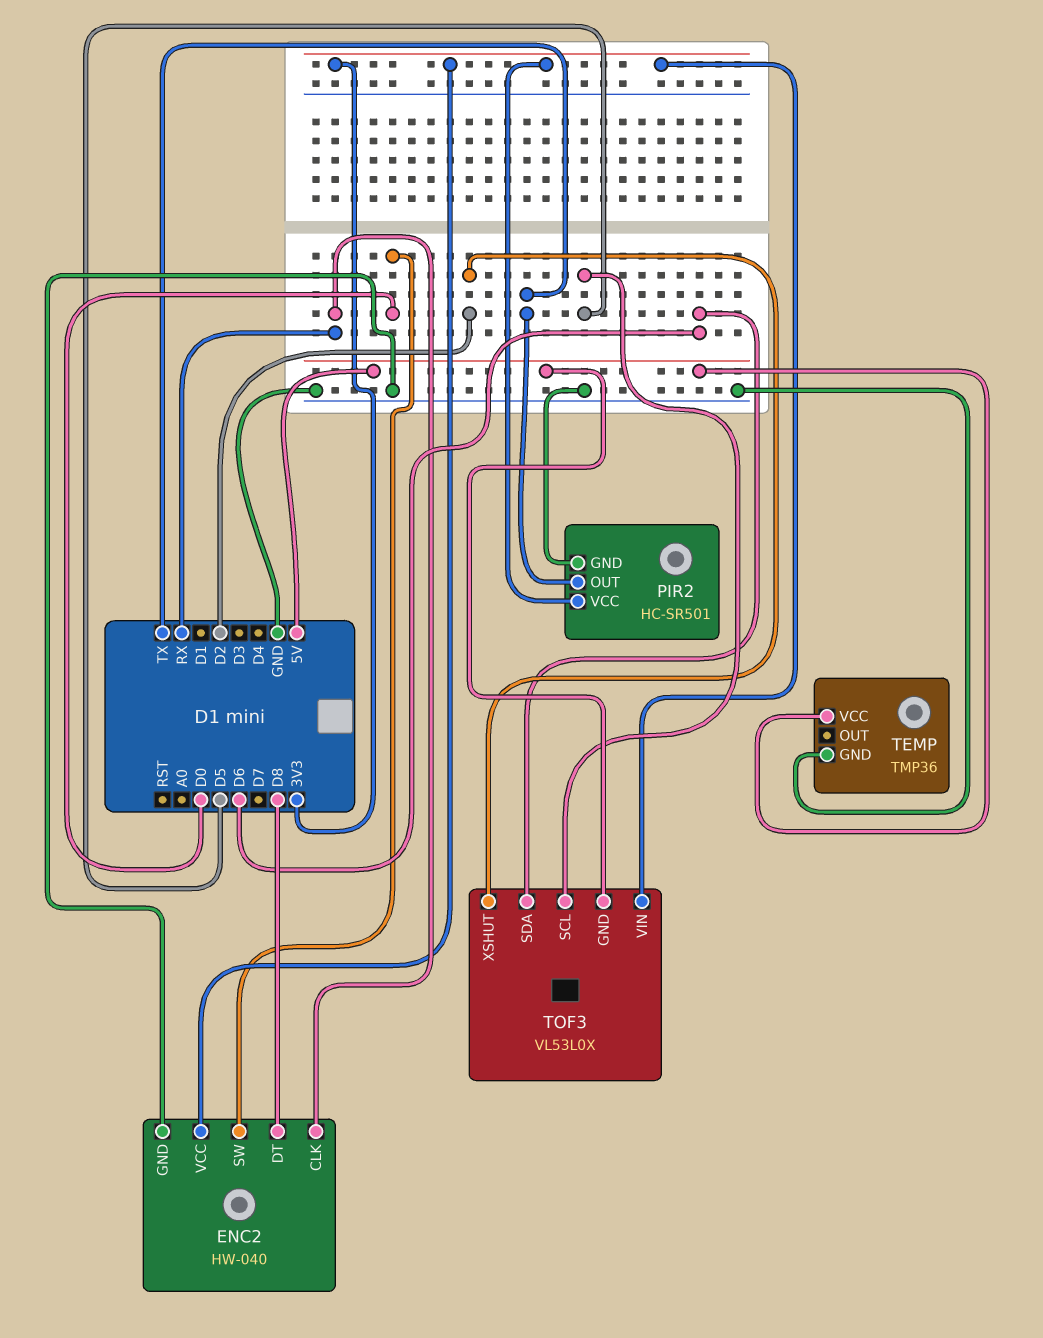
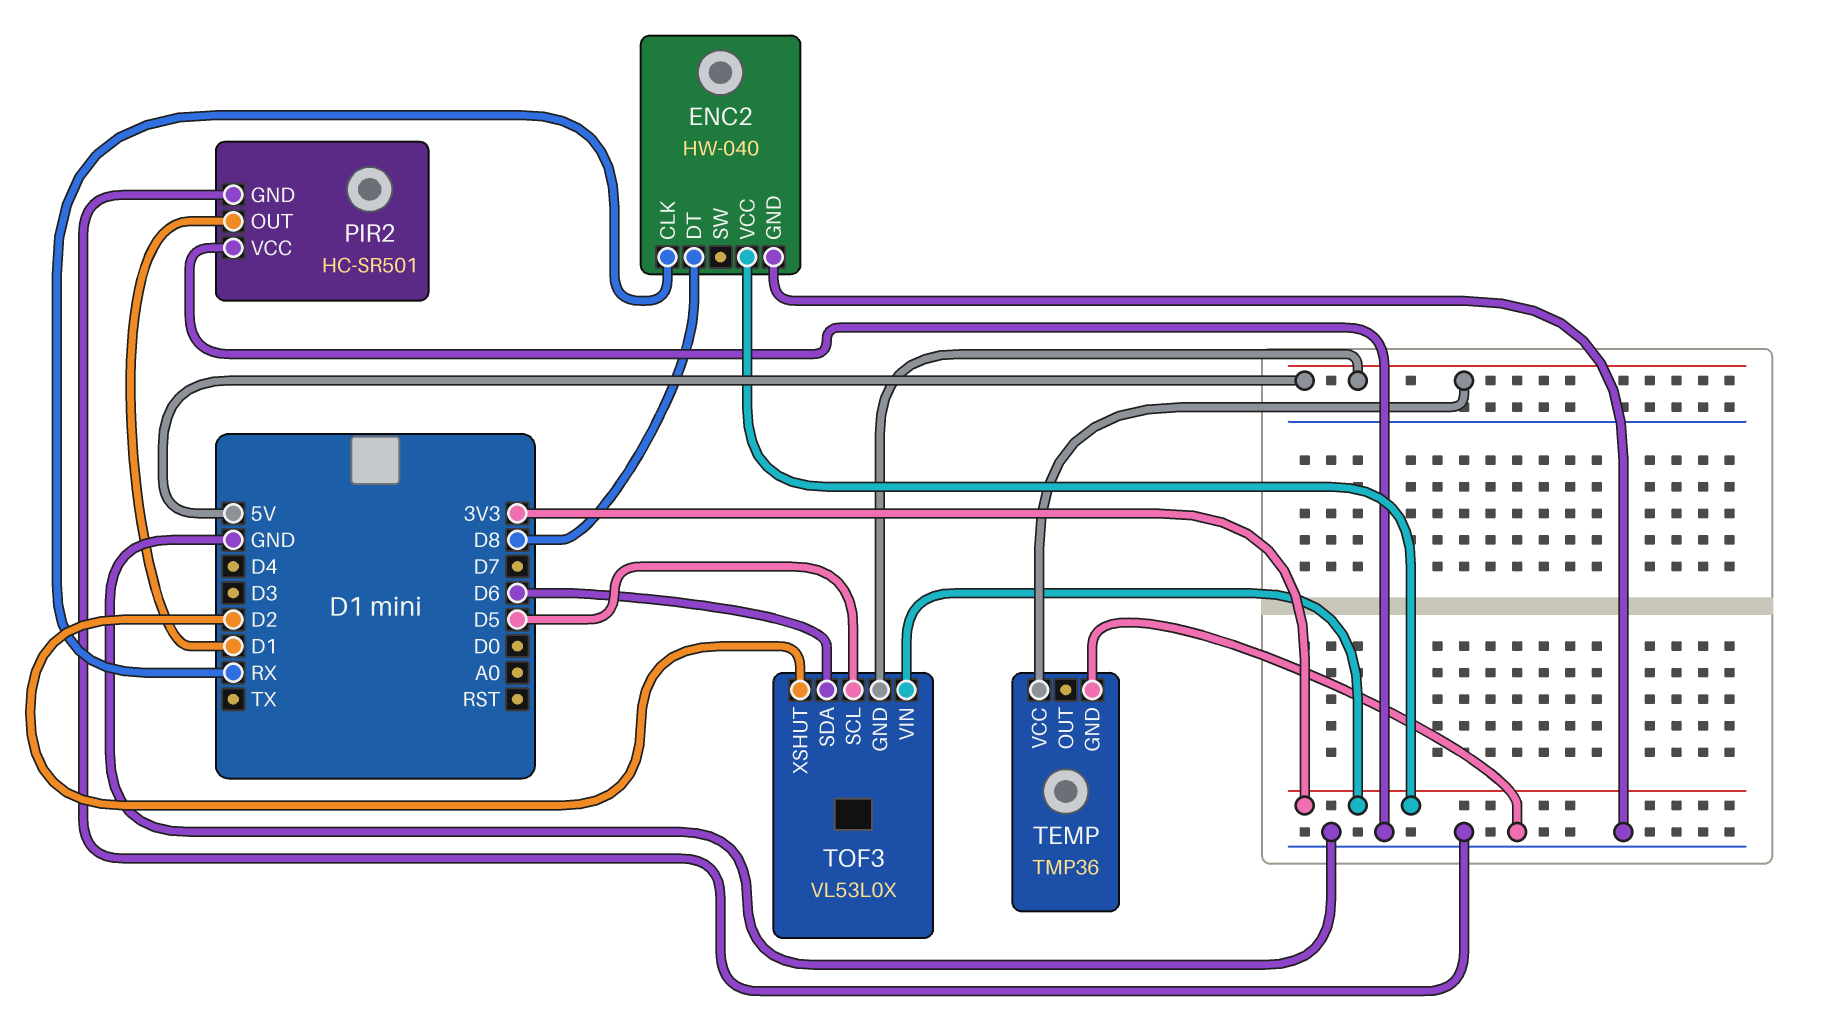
ENC2 pin SW: D0 -> none
PIR2 pin OUT: TX -> D1
PIR2 pin VCC: 3V3 -> GND

